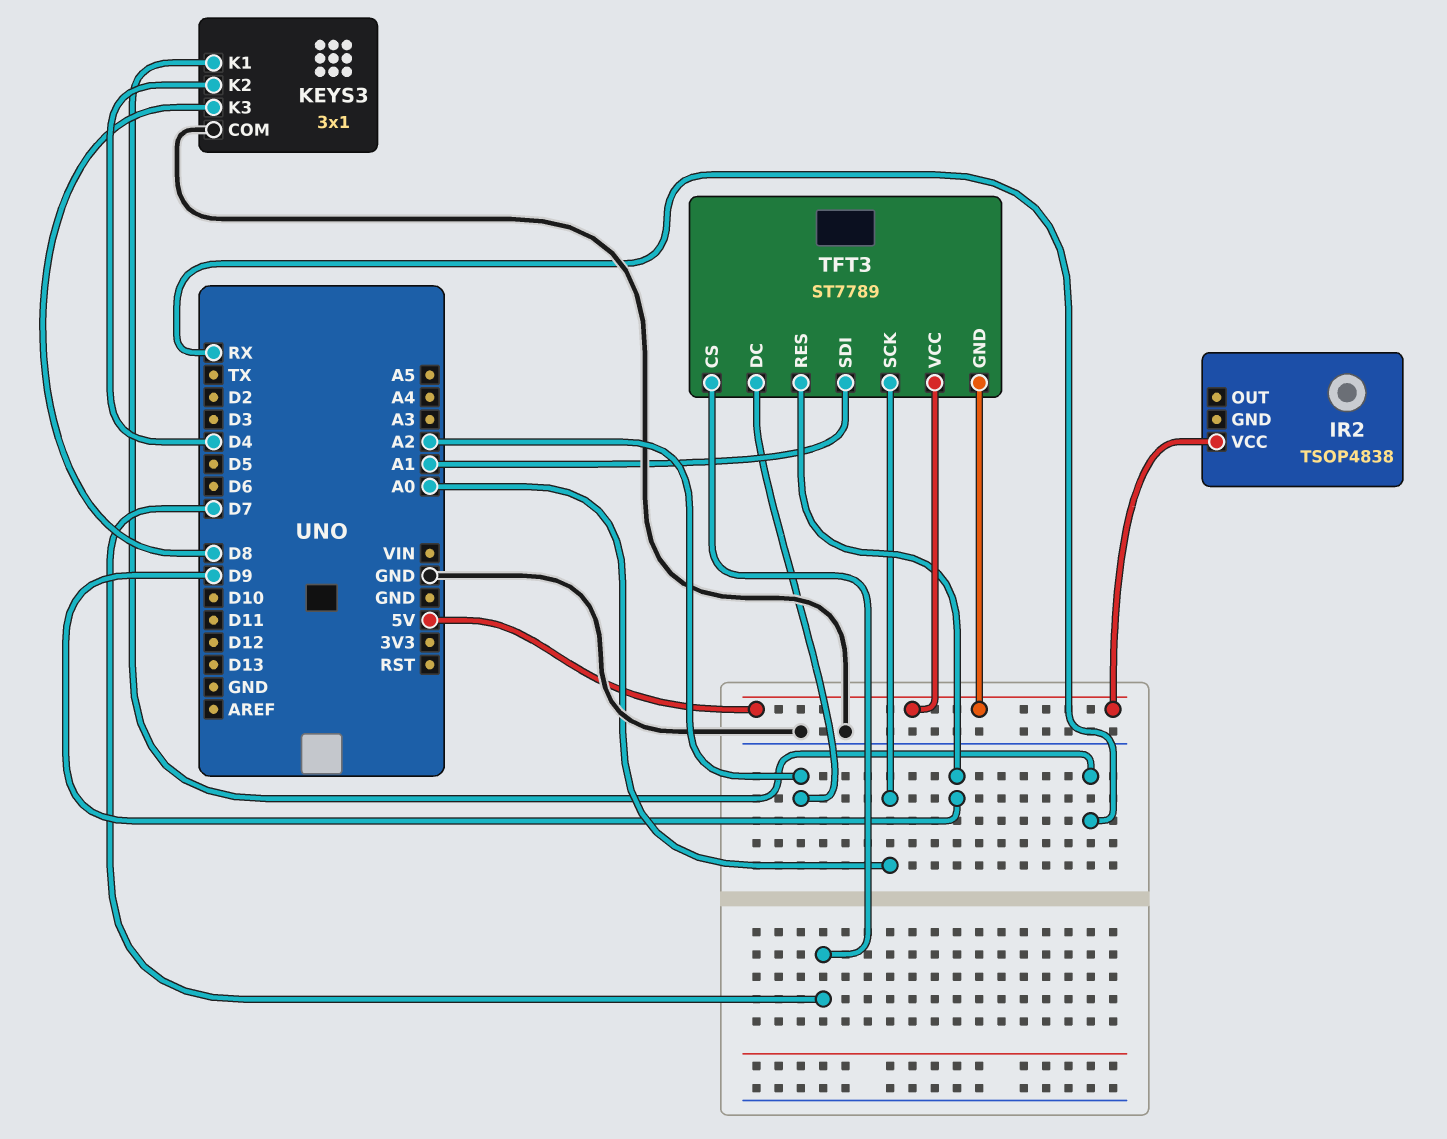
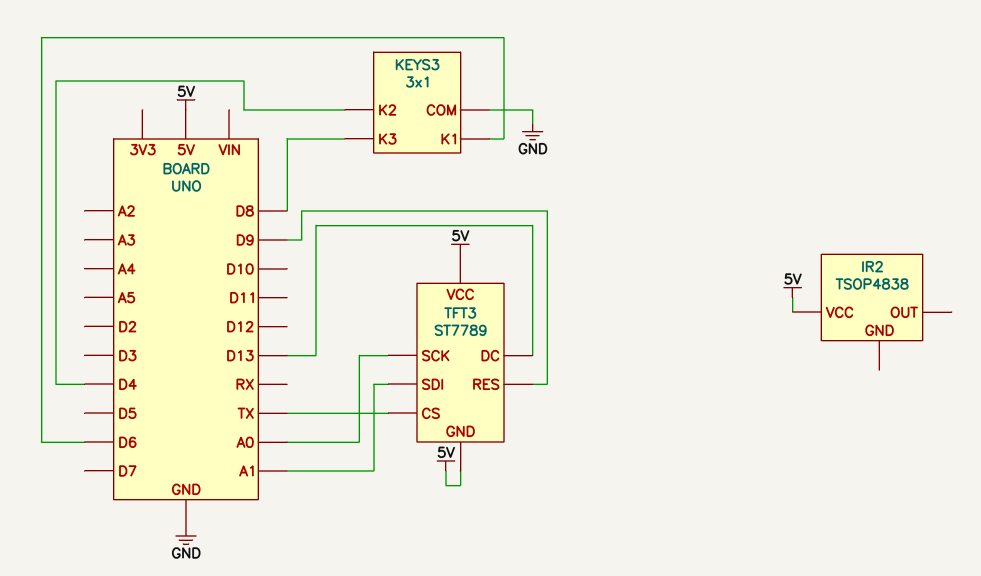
KEYS3 pin K1: RX -> D6
TFT3 pin CS: D7 -> TX
TFT3 pin DC: A2 -> D13

